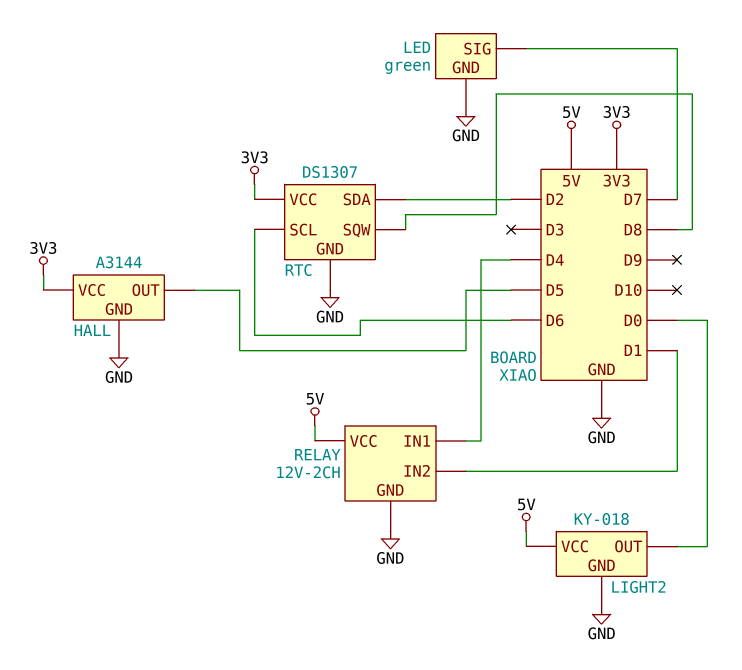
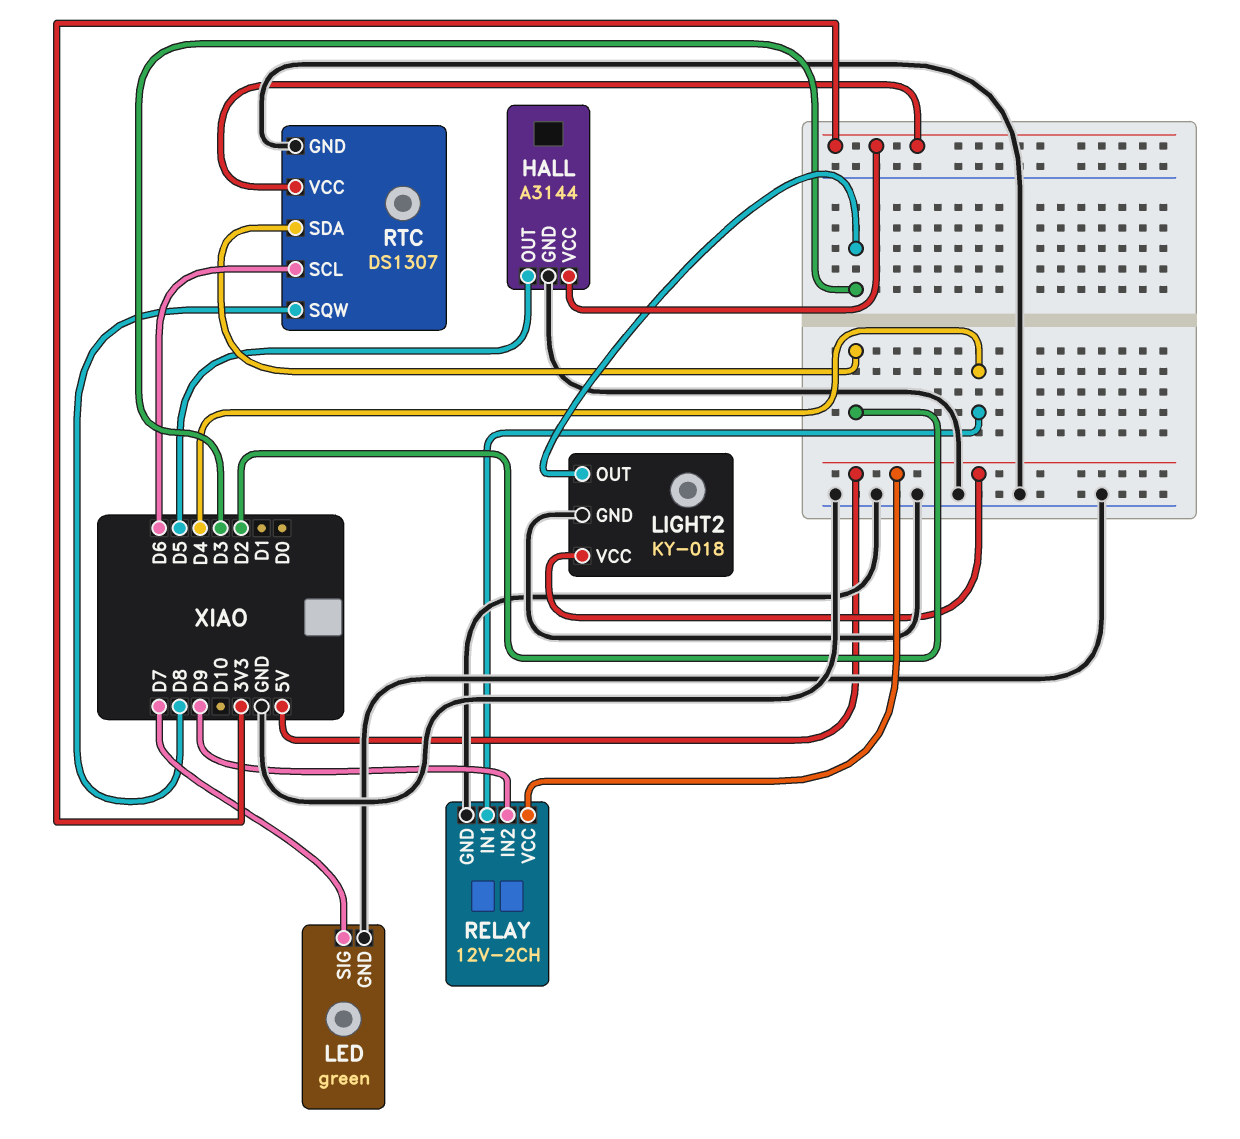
LIGHT2 pin OUT: D0 -> D3
RELAY pin IN2: D1 -> D9

